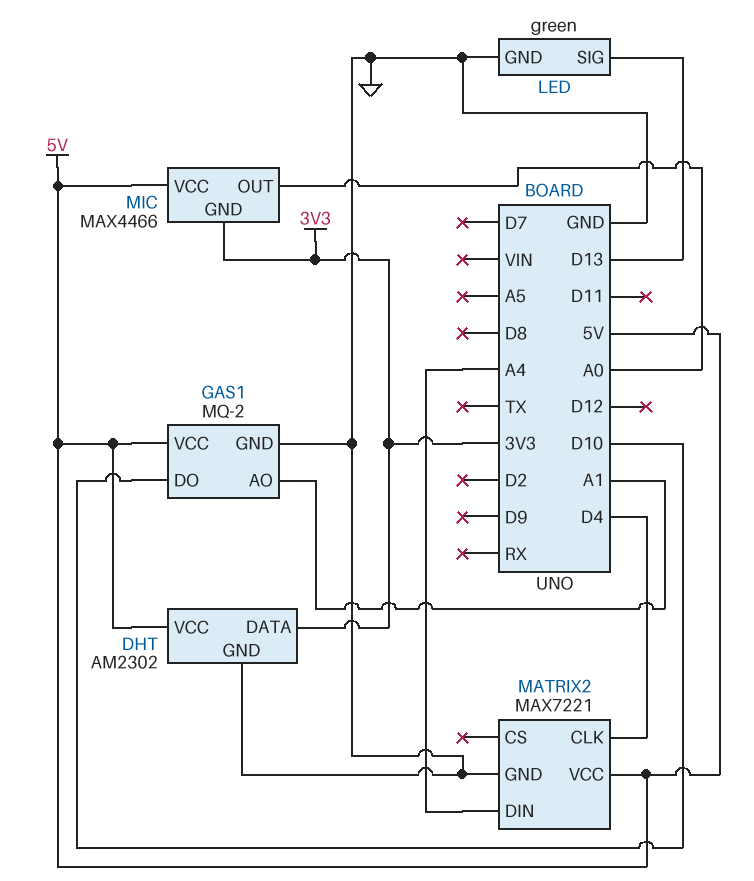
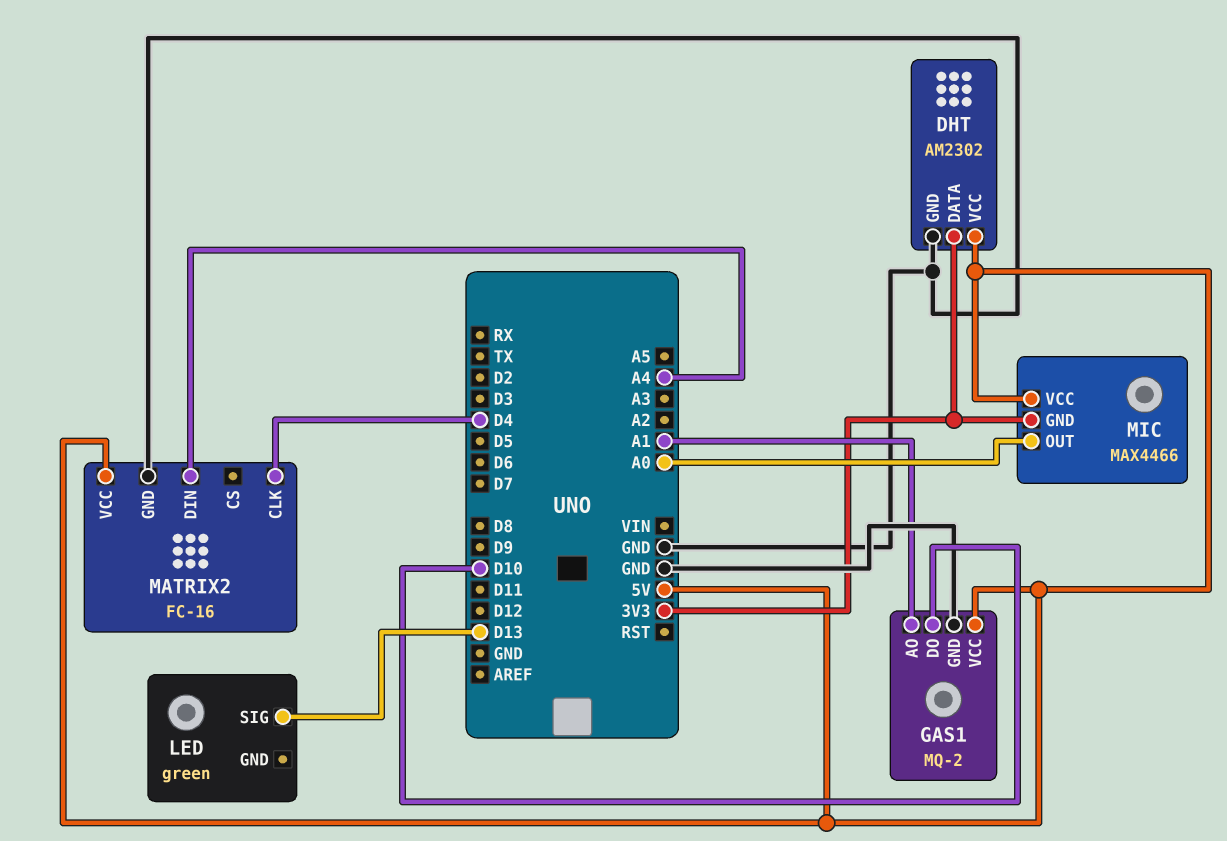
LED pin GND: GND -> none
MATRIX2: MAX7221 -> FC-16

